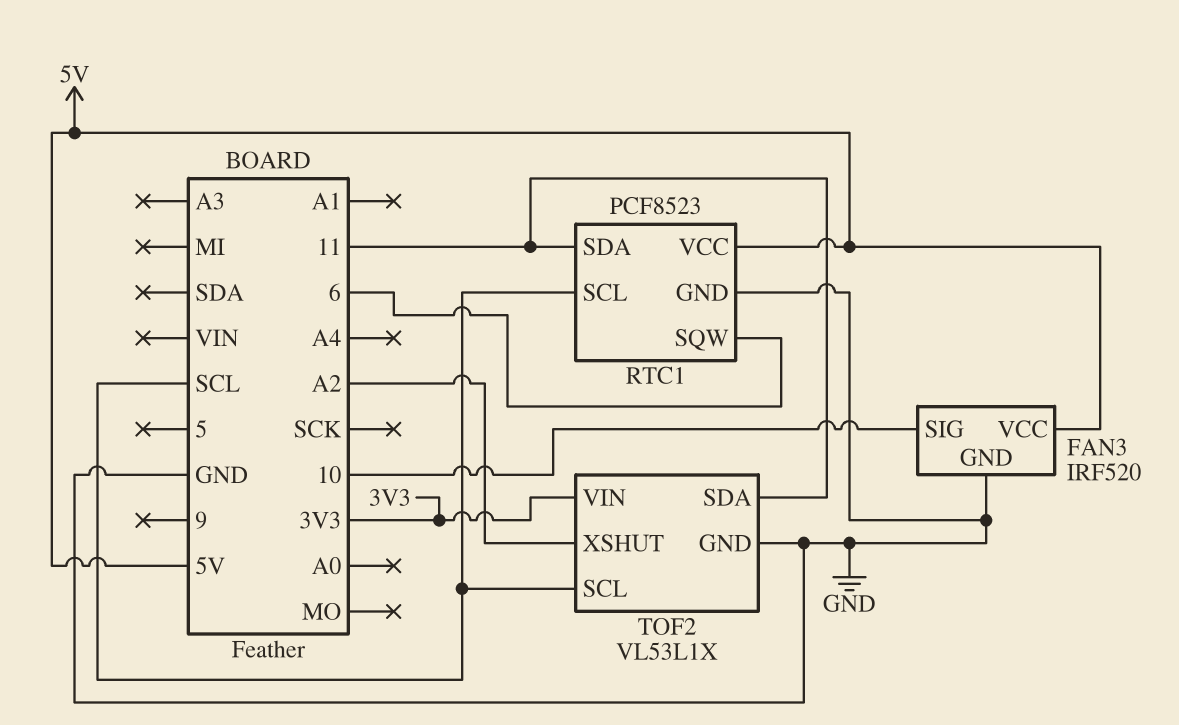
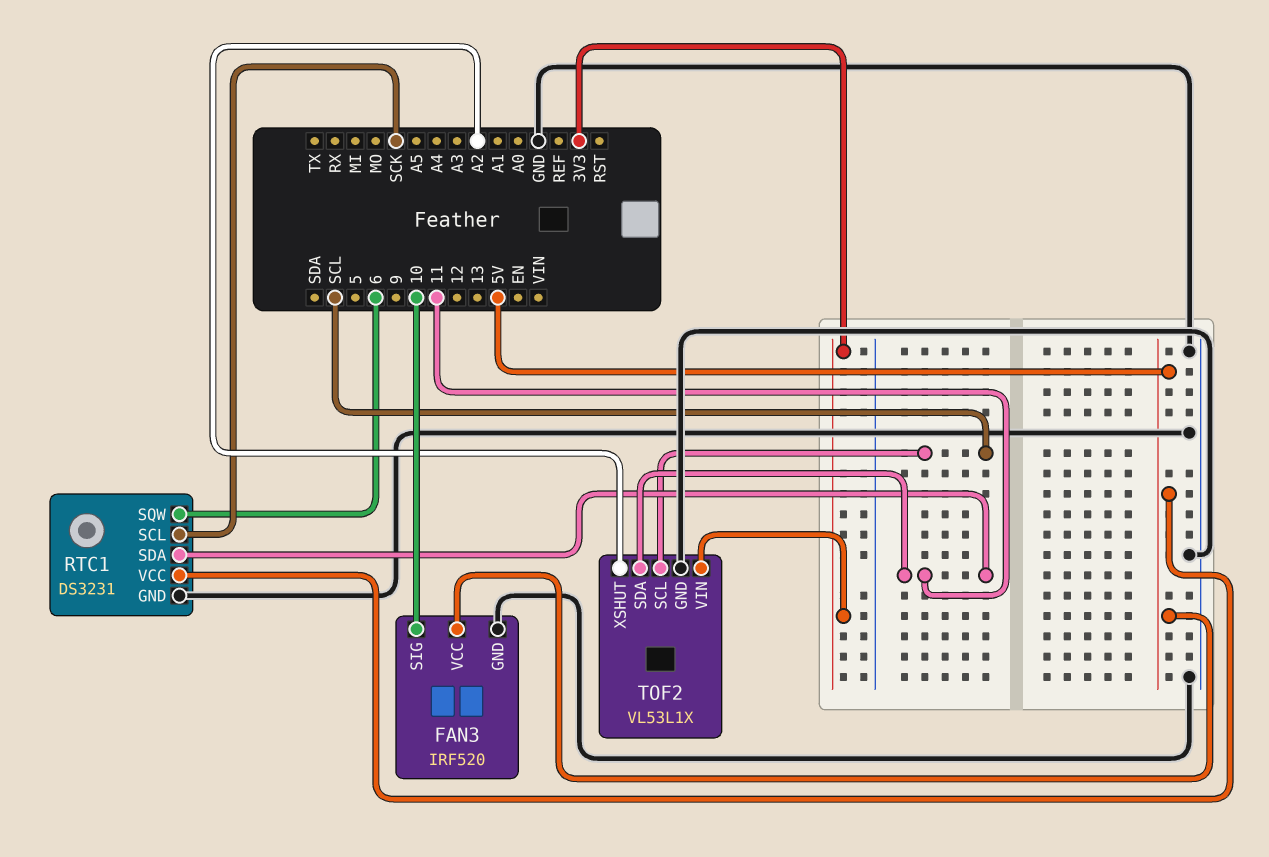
RTC1: PCF8523 -> DS3231
RTC1 pin SCL: SCL -> SCK

